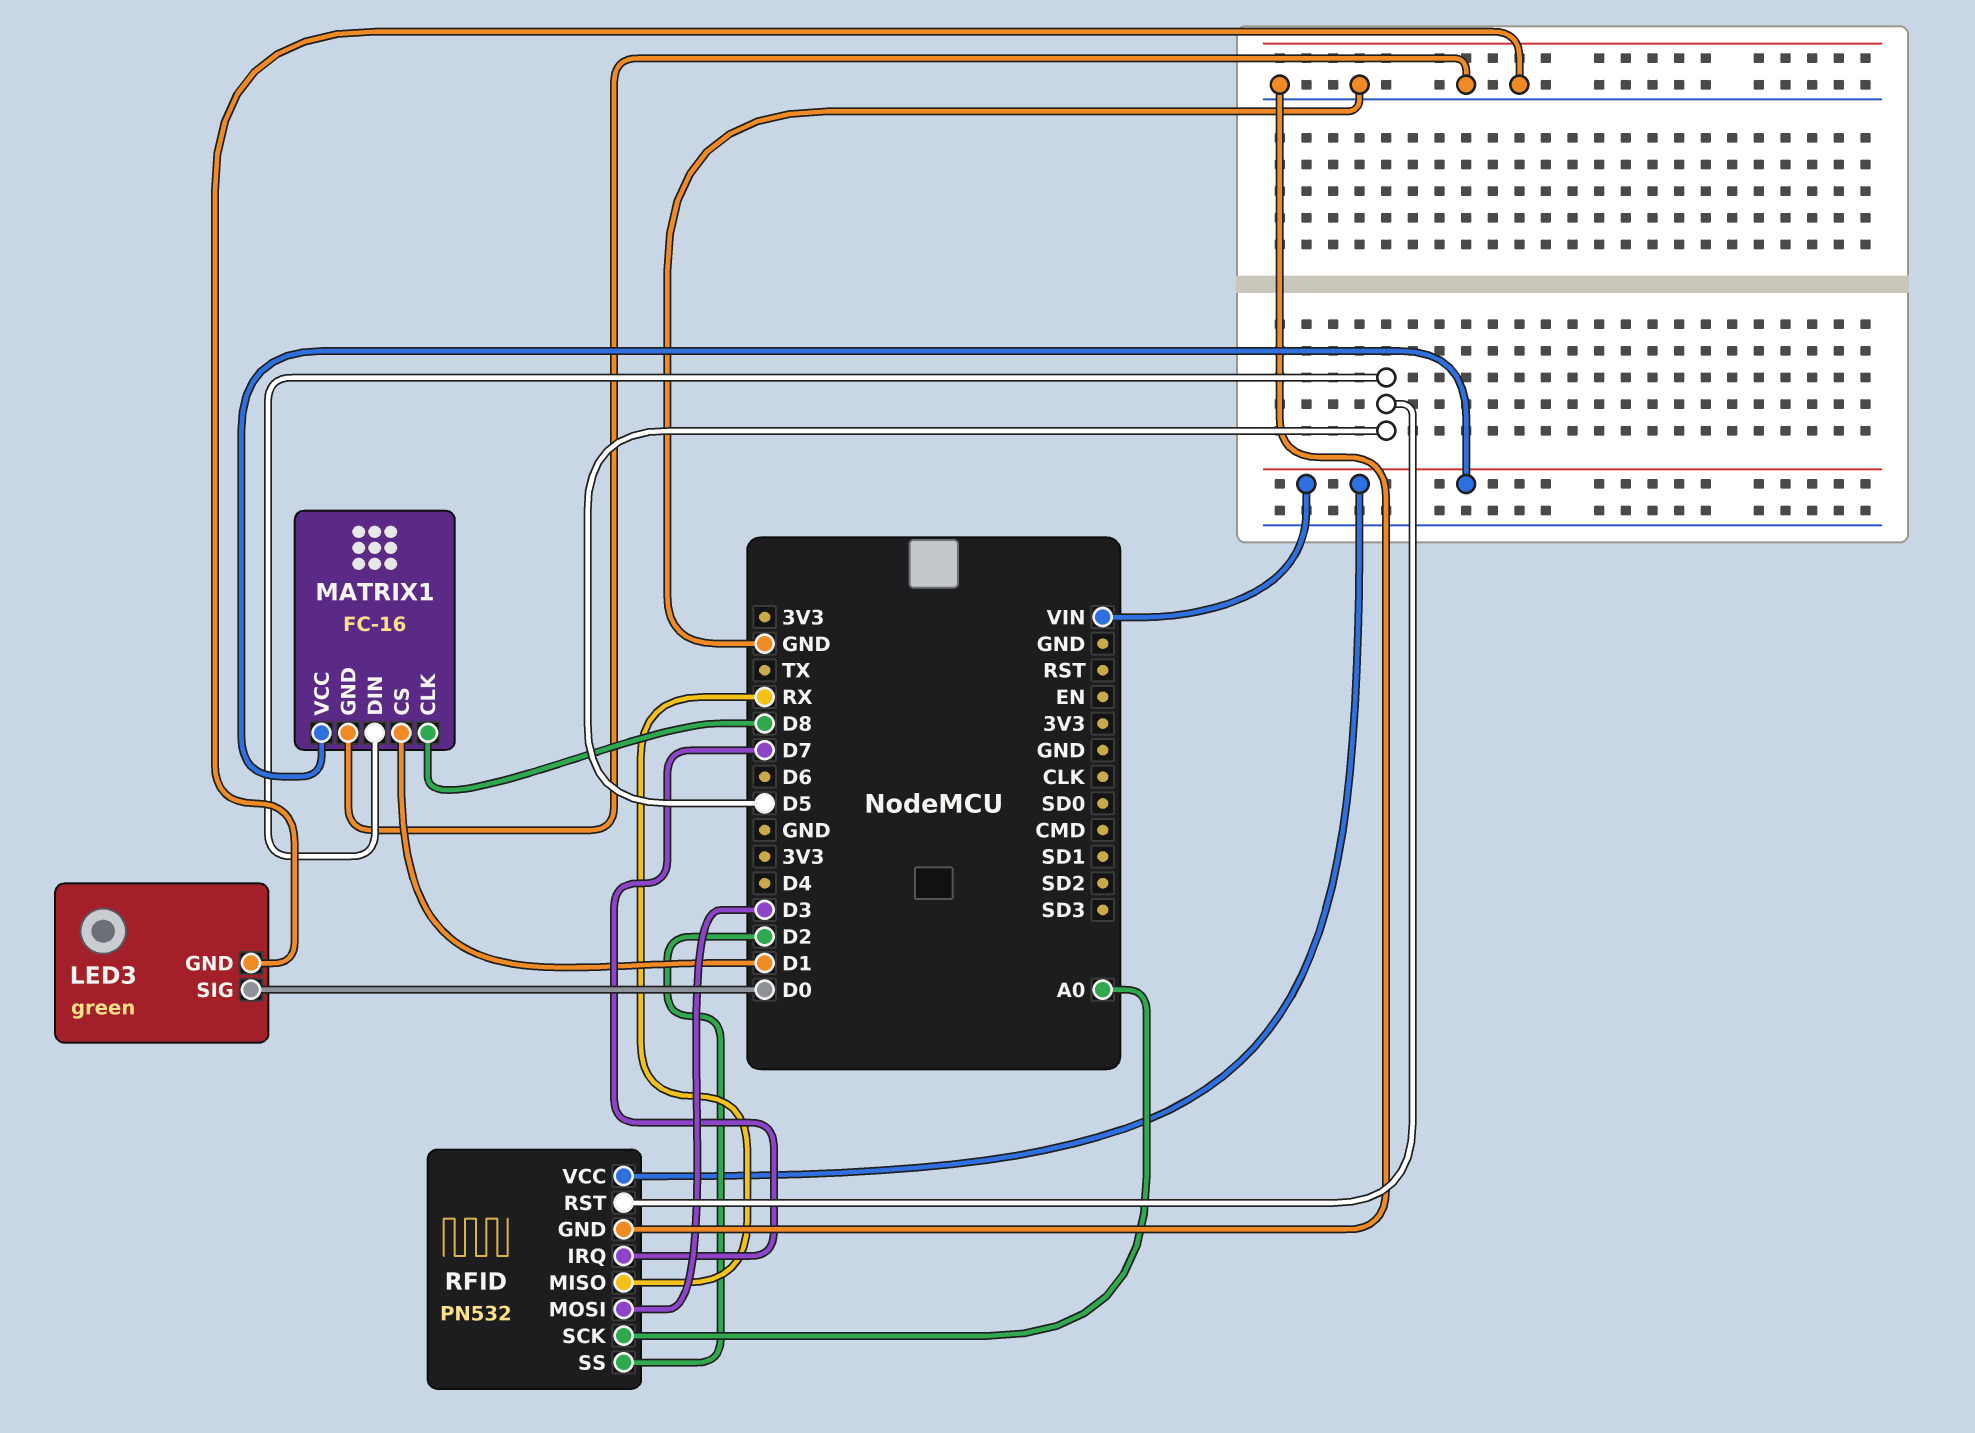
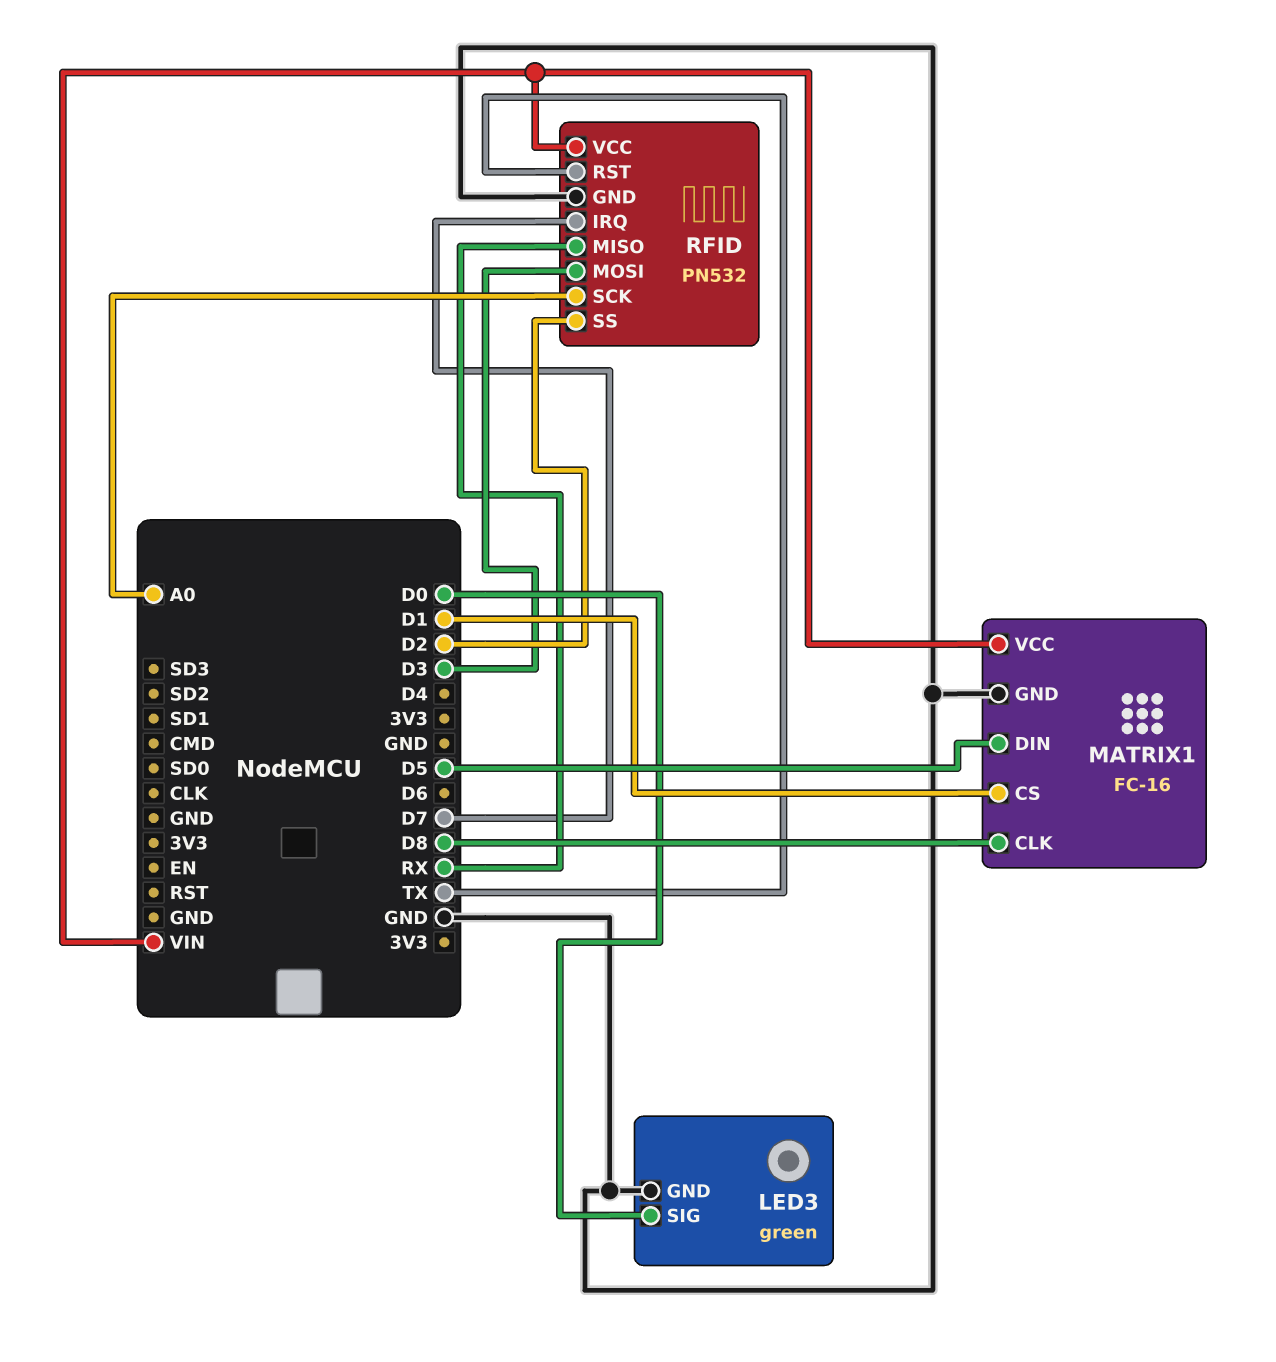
RFID pin RST: D5 -> TX

